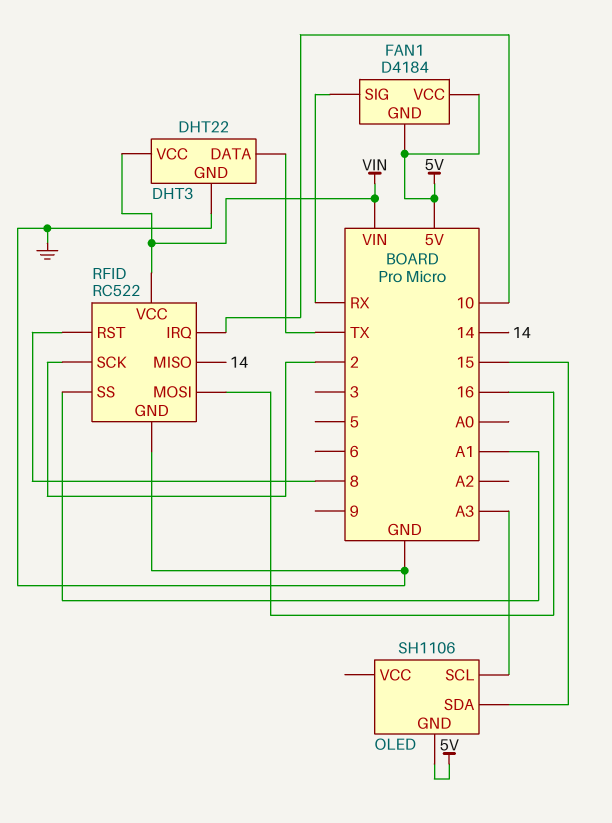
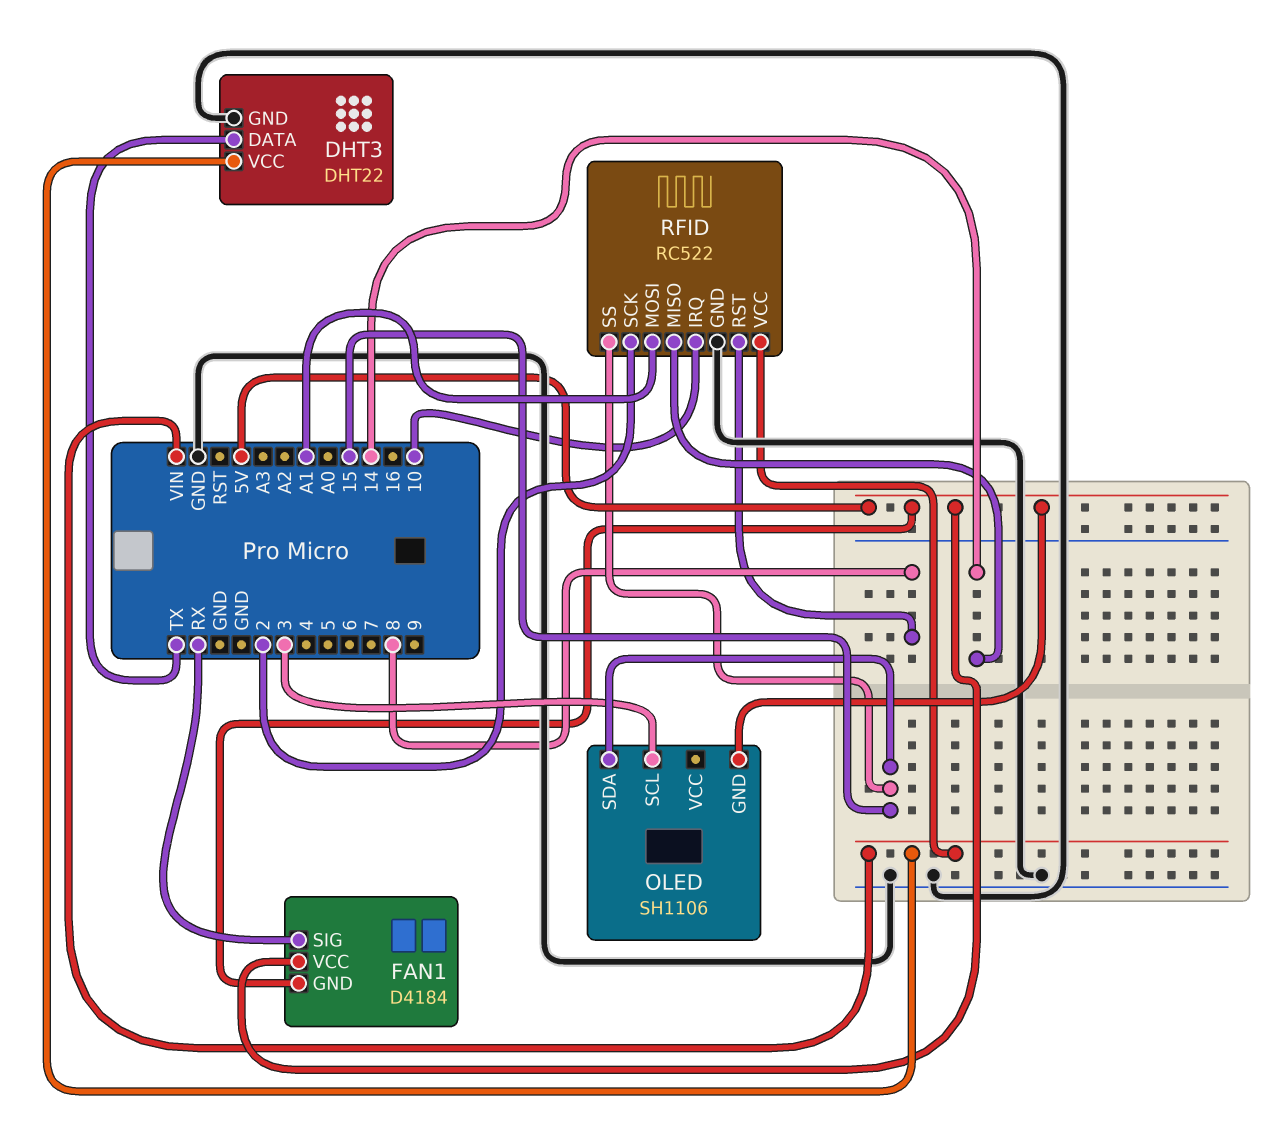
OLED pin SCL: A3 -> 3
RFID pin MOSI: 16 -> A1
RFID pin SS: A1 -> 15

